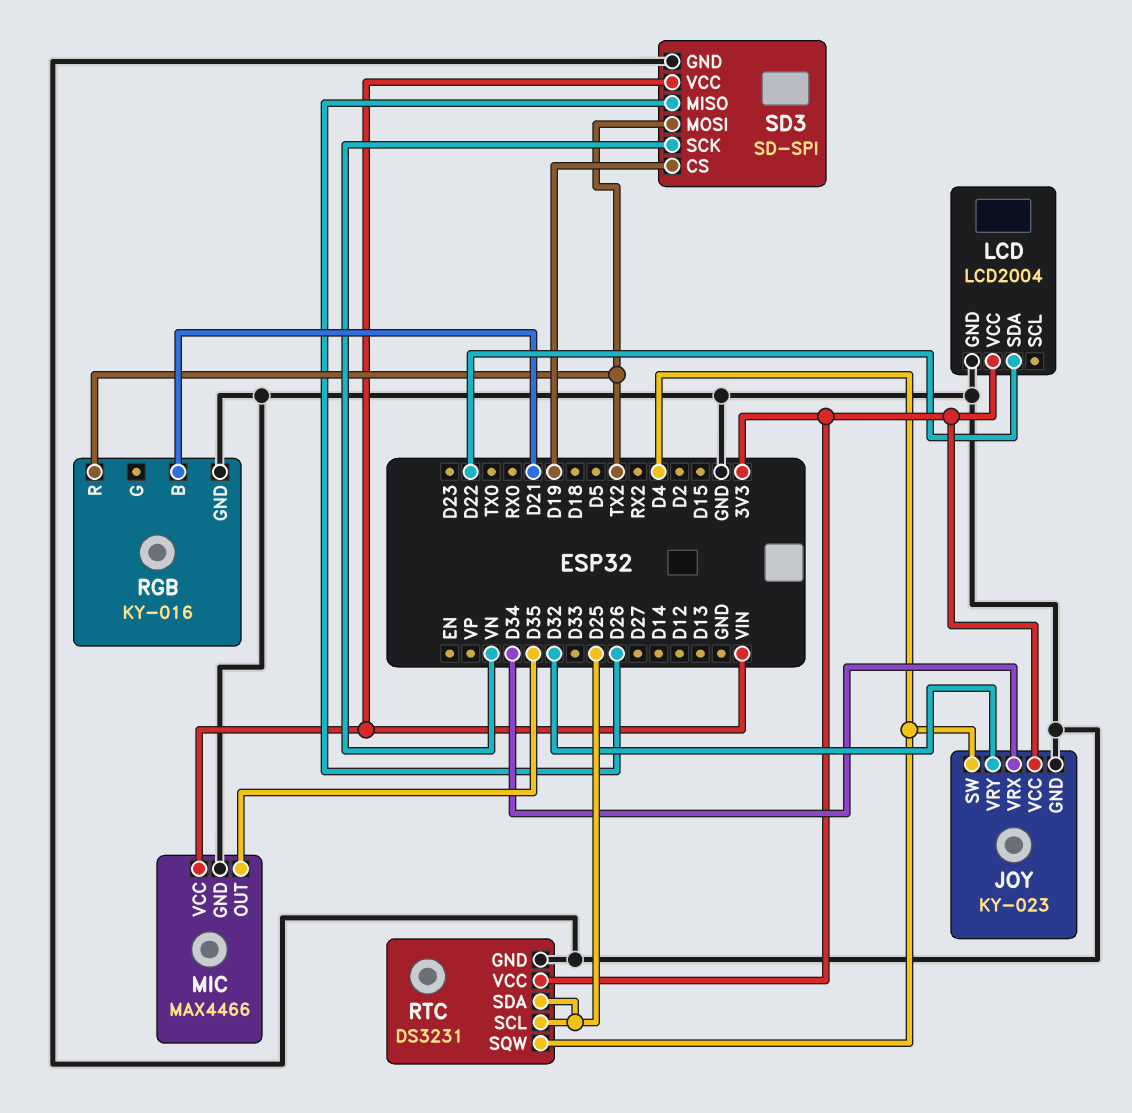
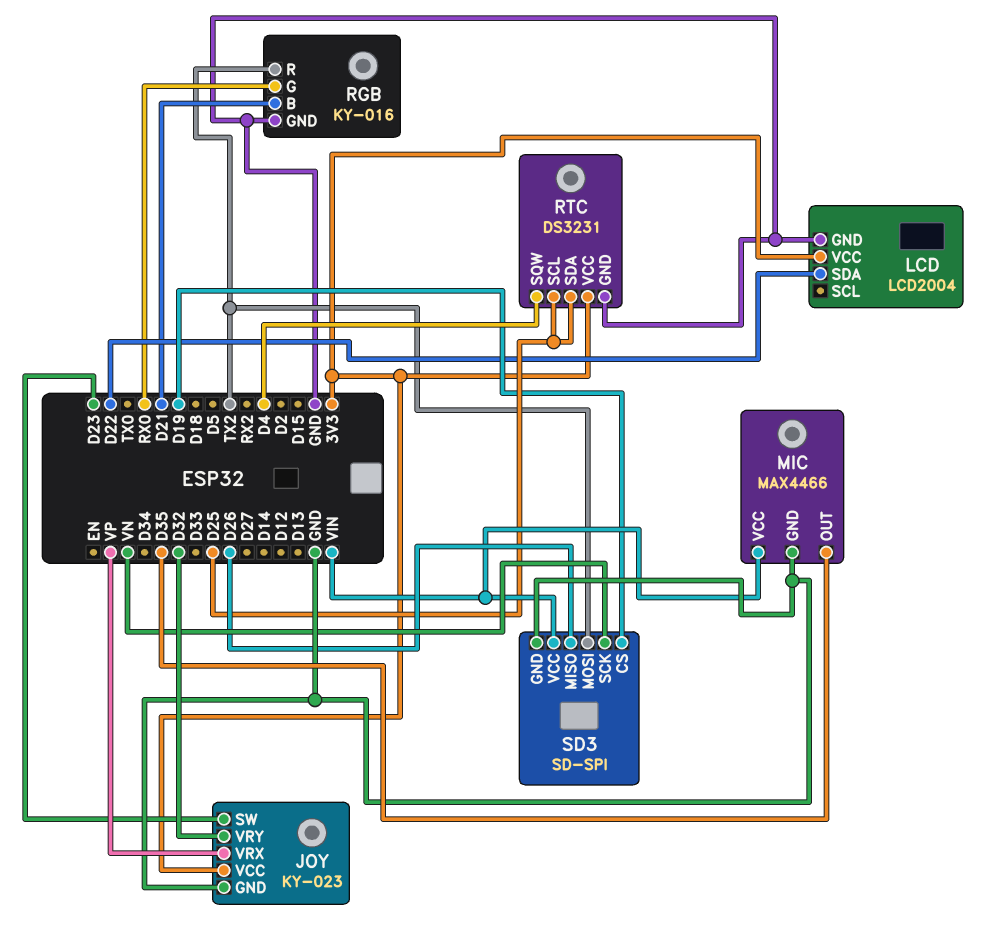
JOY pin SW: D4 -> D23
JOY pin VRX: D34 -> VP
RGB pin G: none -> RX0

